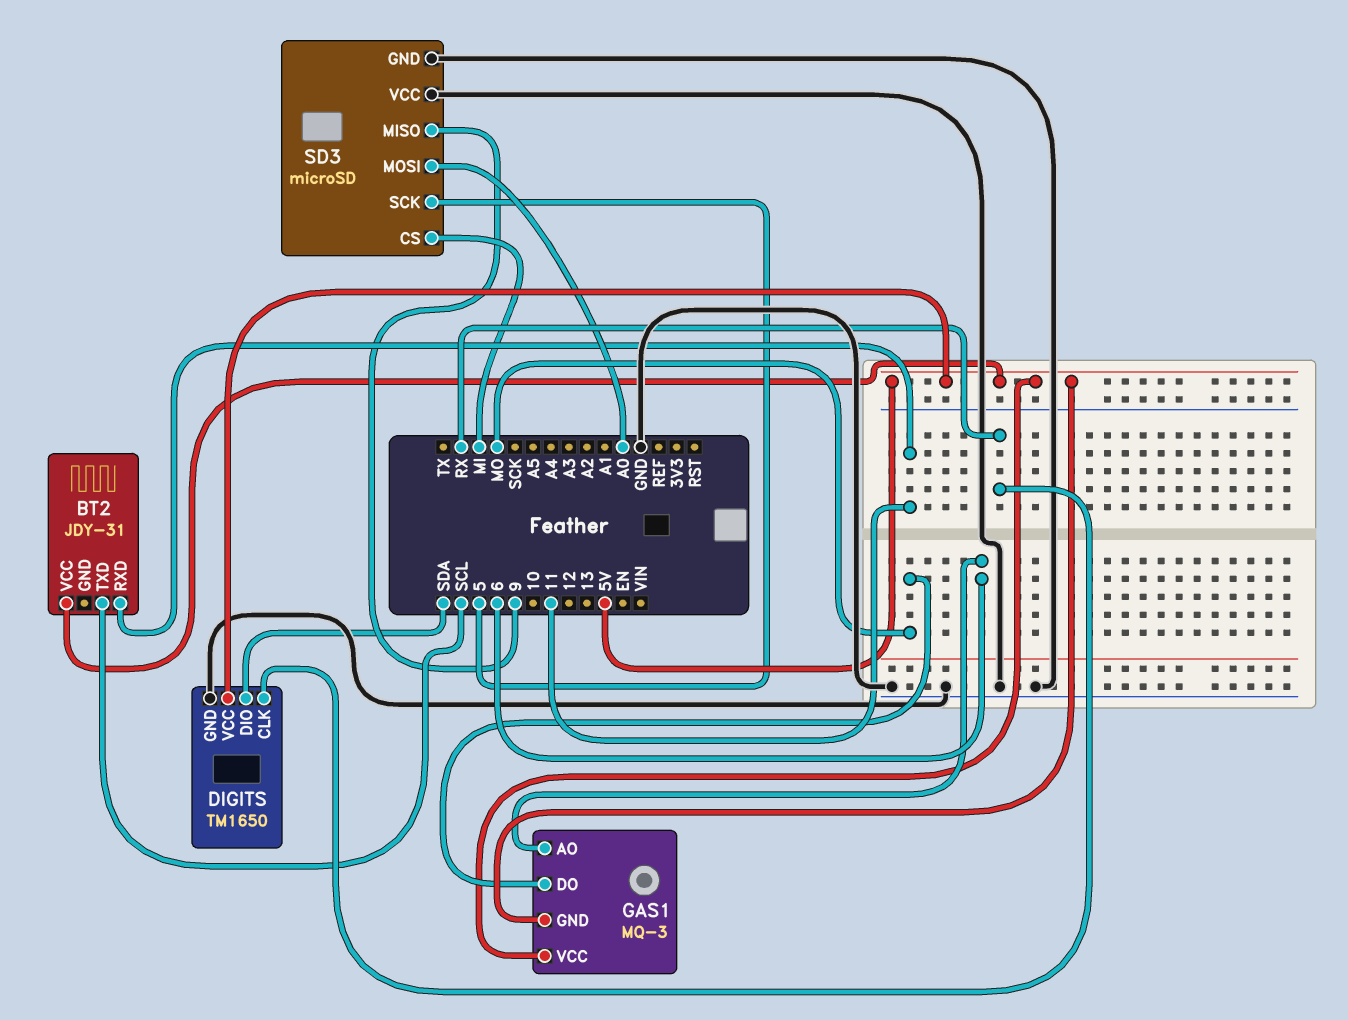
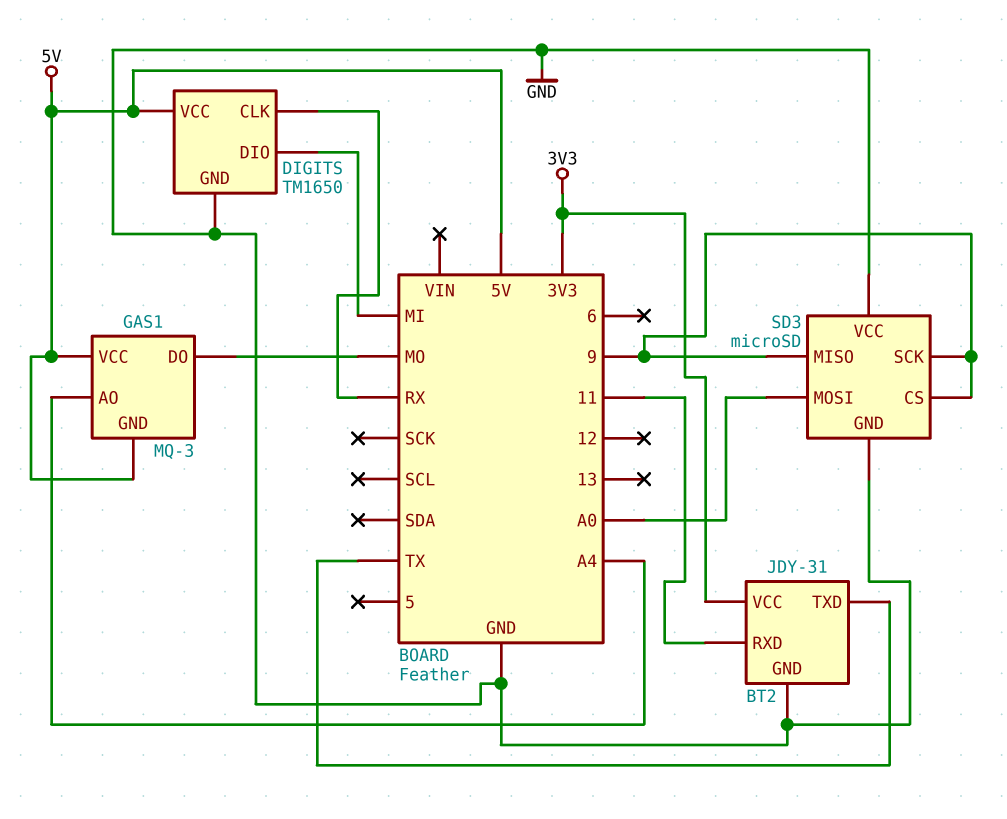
BT2 pin GND: none -> GND
BT2 pin TXD: SCL -> TX
BT2 pin VCC: 5V -> 3V3
DIGITS pin DIO: SDA -> MI
GAS1 pin AO: 6 -> A4
SD3 pin CS: MI -> 9
SD3 pin SCK: 5 -> 9

